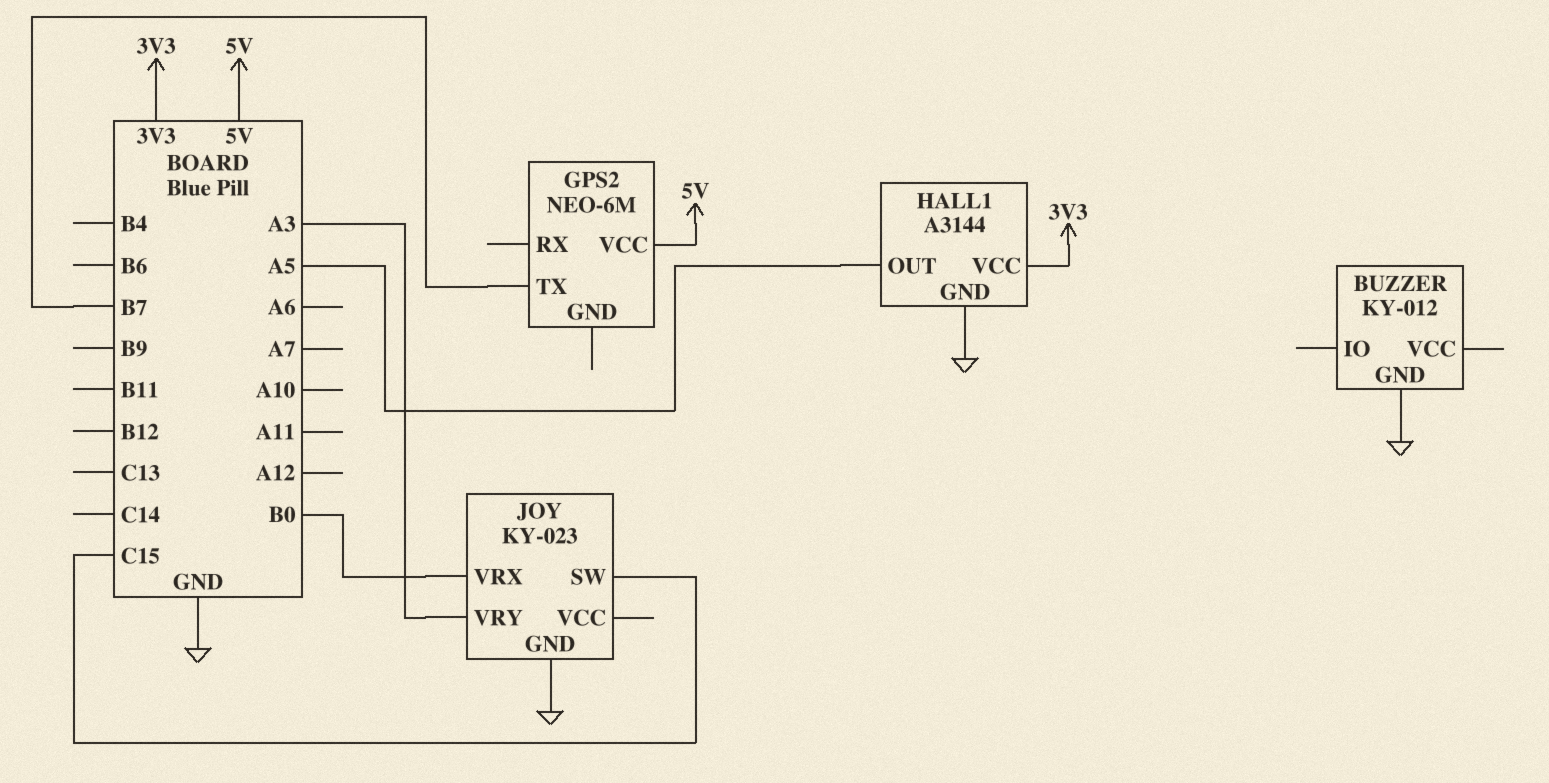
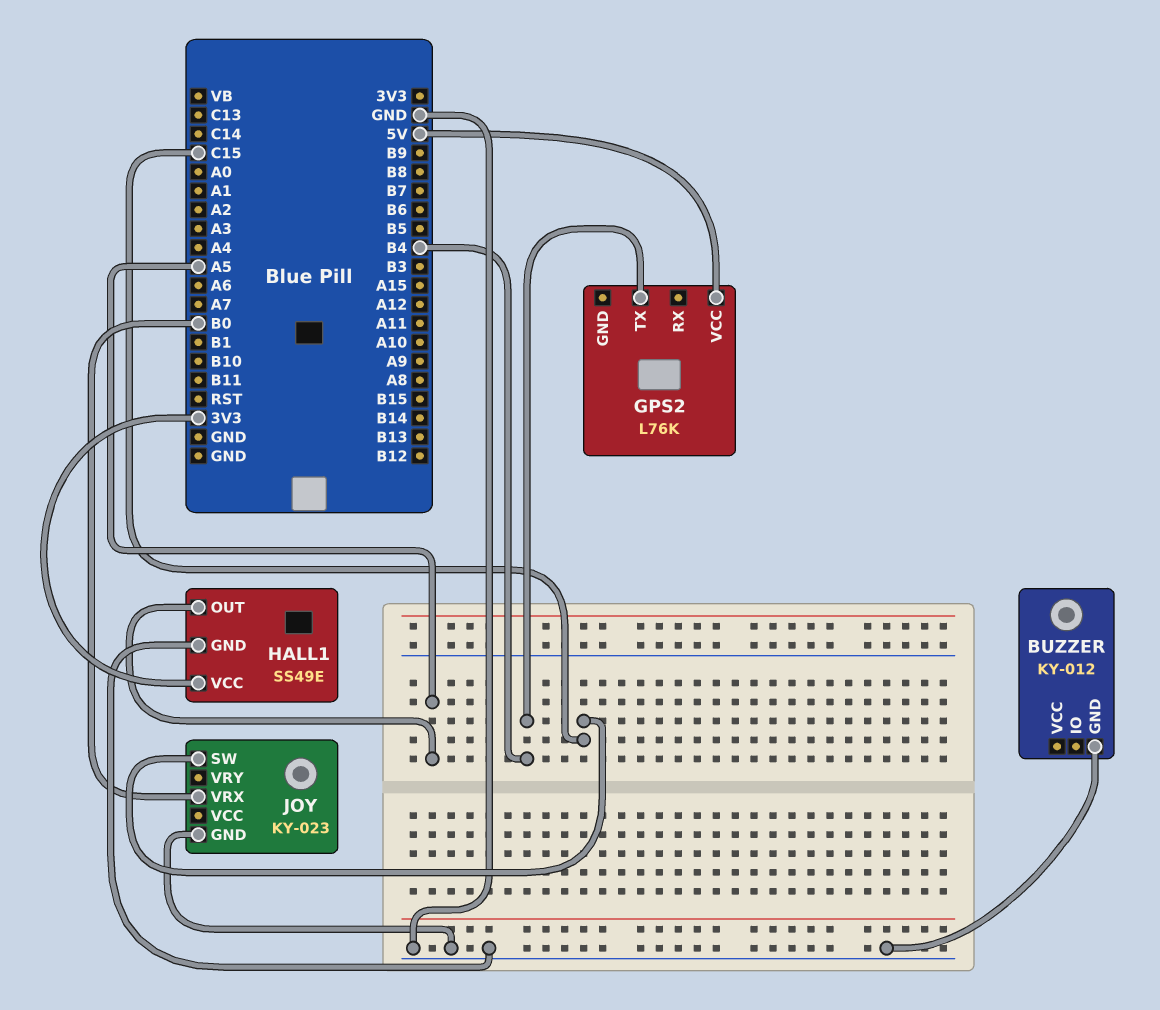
GPS2: NEO-6M -> L76K
GPS2 pin TX: B7 -> B4
HALL1: A3144 -> SS49E
JOY pin VRY: A3 -> none

